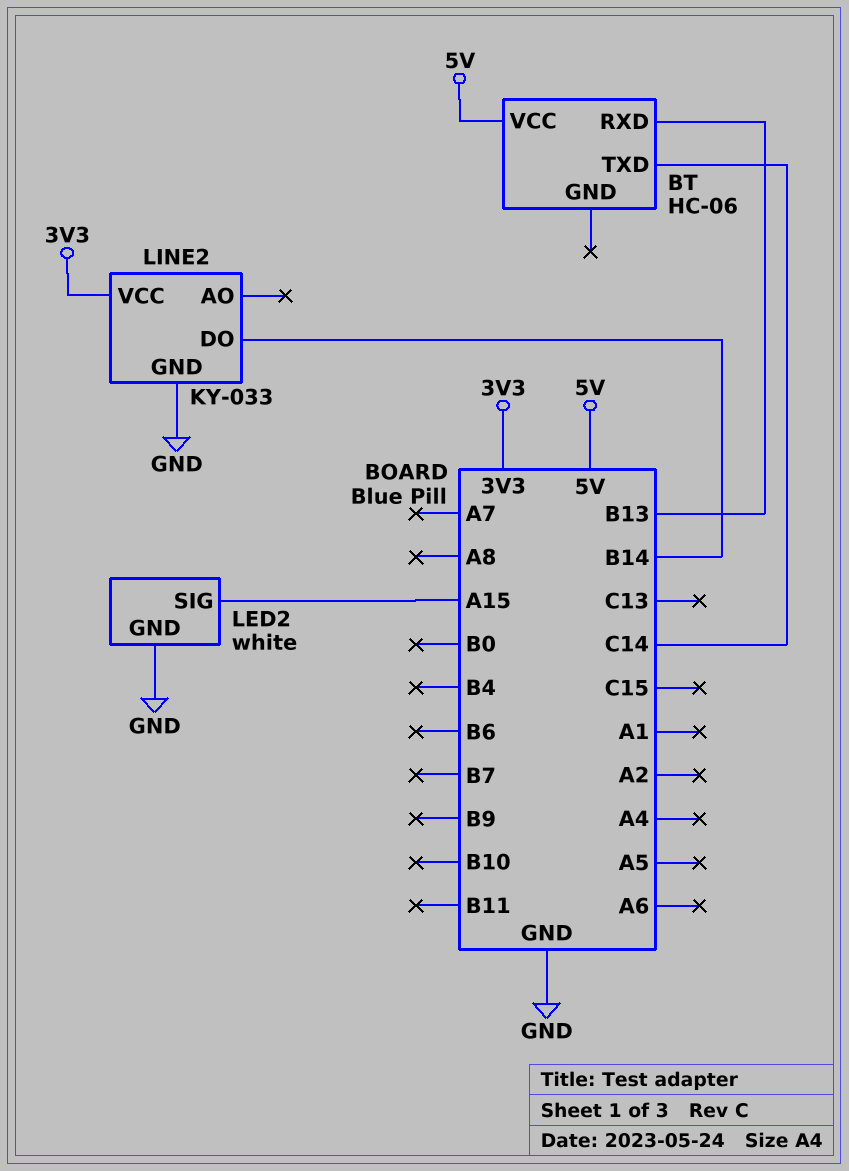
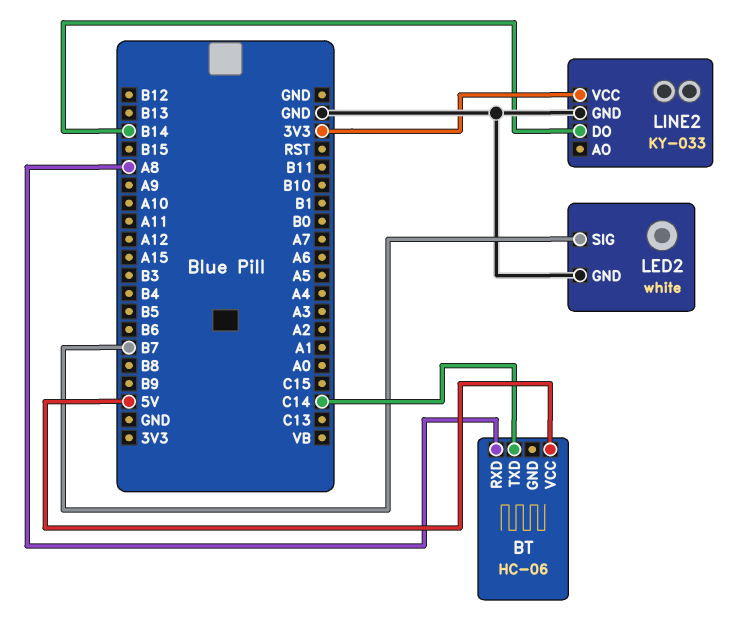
BT pin RXD: B13 -> A8
LED2 pin SIG: A15 -> B7

